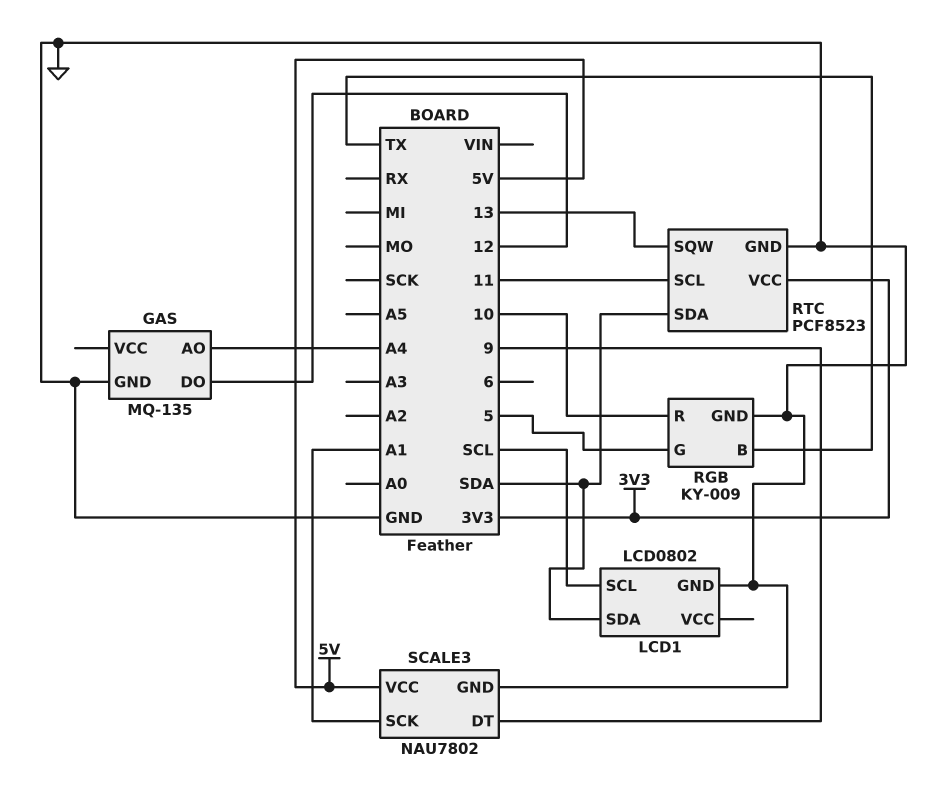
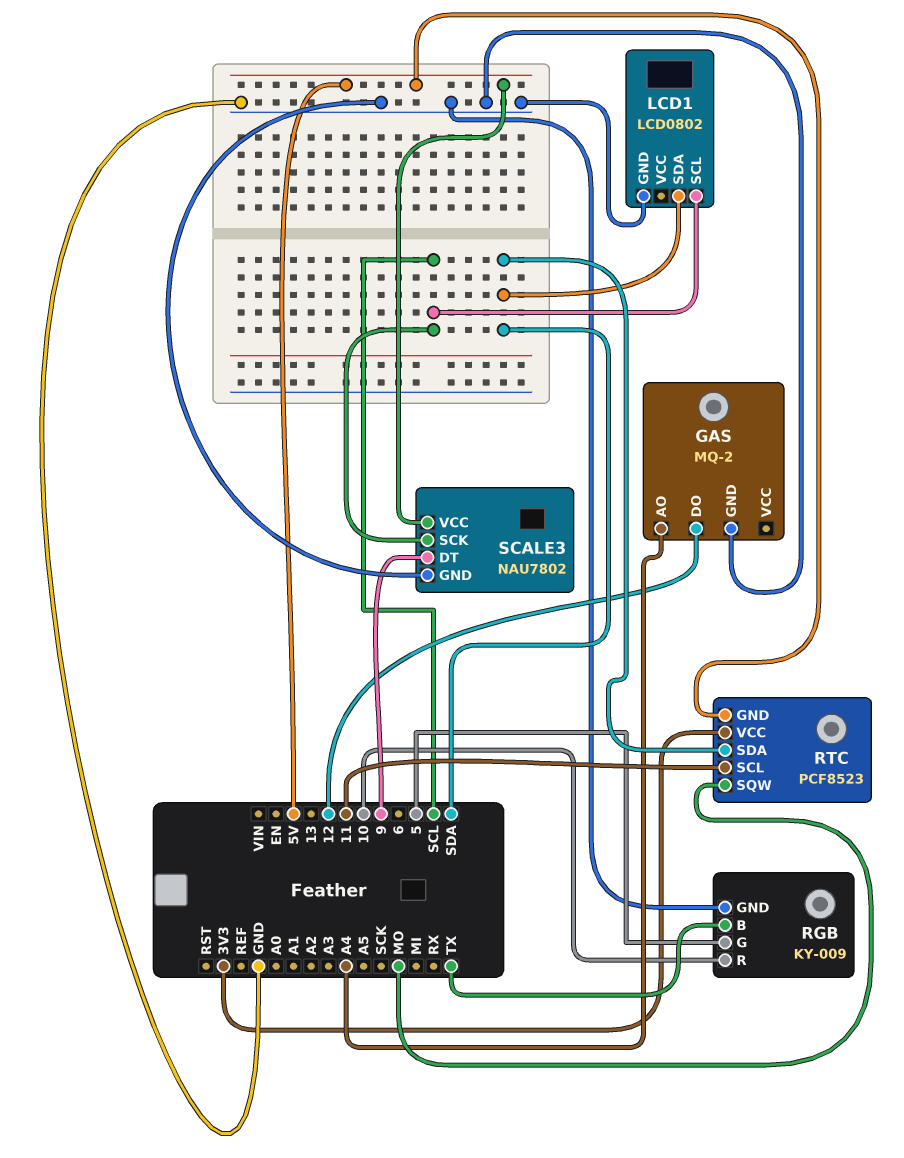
GAS: MQ-135 -> MQ-2
RTC pin GND: GND -> 5V
RTC pin SQW: 13 -> MO
SCALE3 pin SCK: A1 -> SCL

